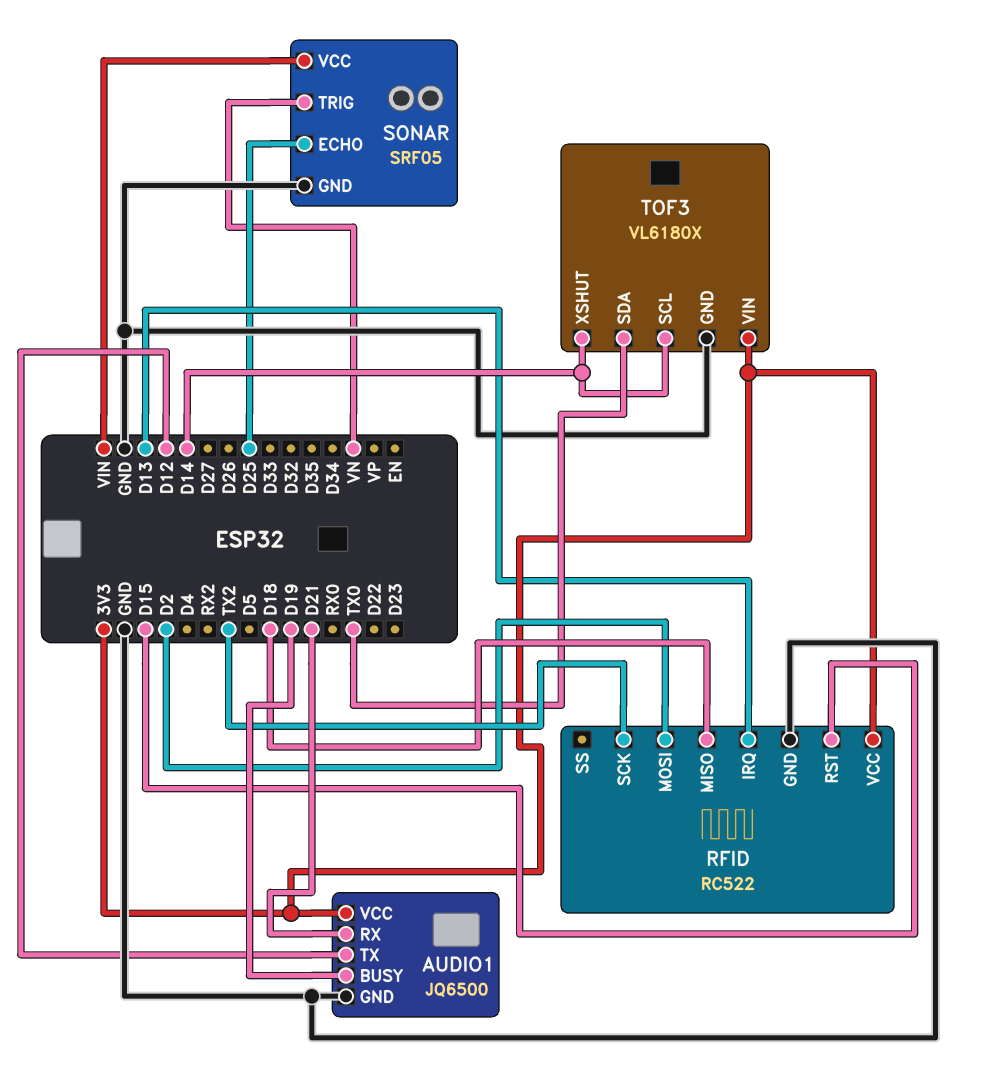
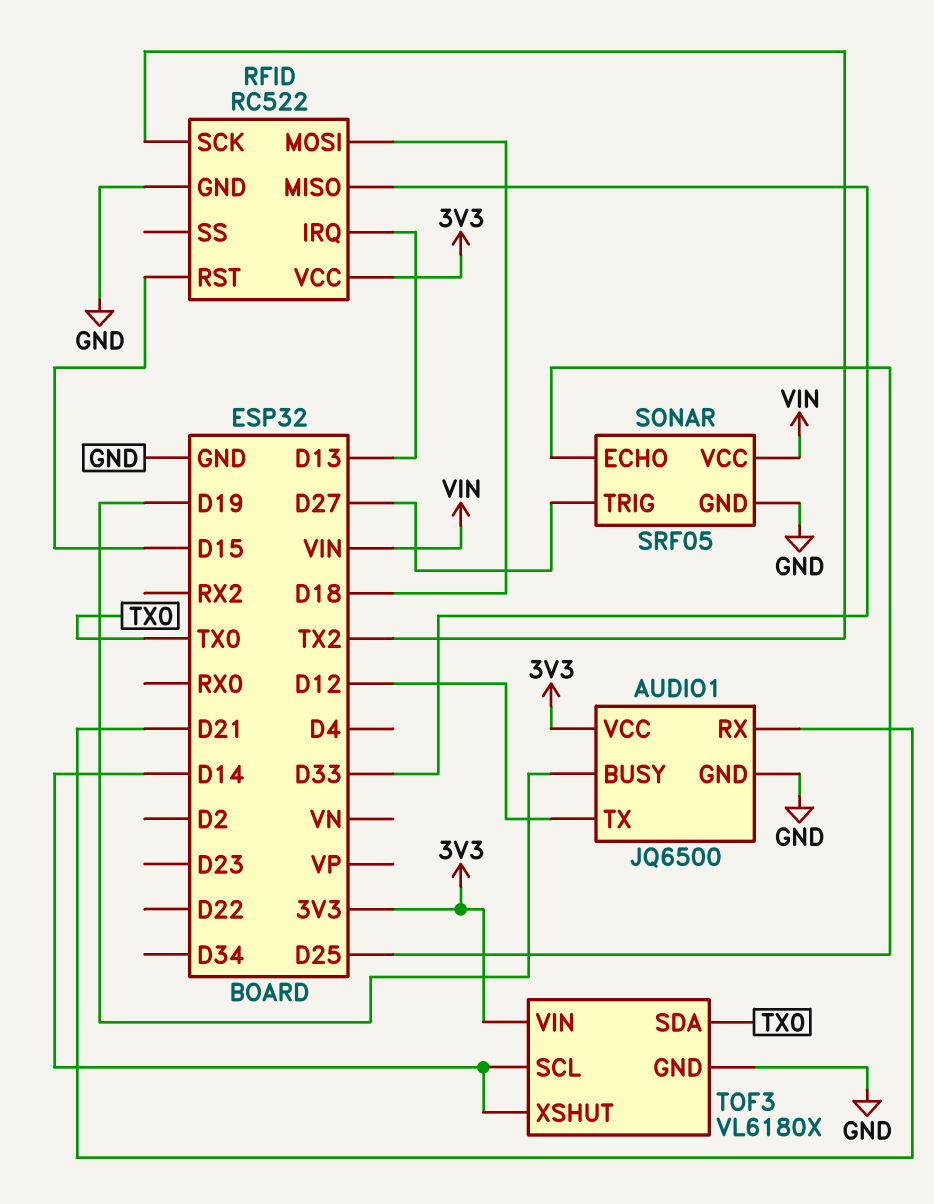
RFID pin MISO: D18 -> D33
RFID pin MOSI: D2 -> D18
SONAR pin TRIG: VN -> D27

